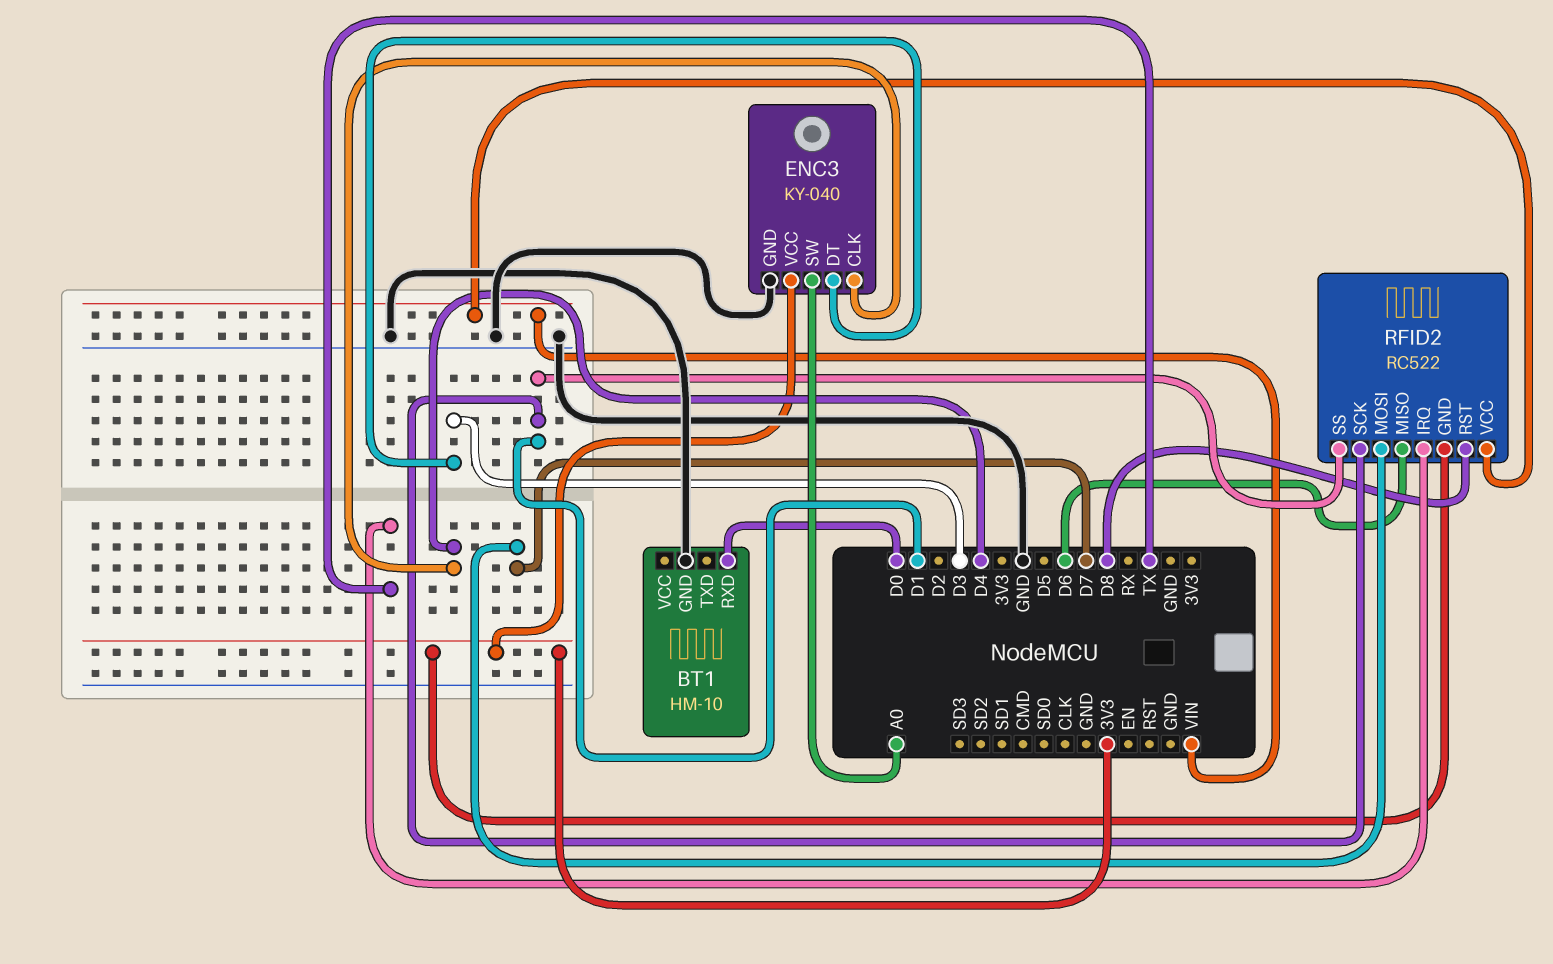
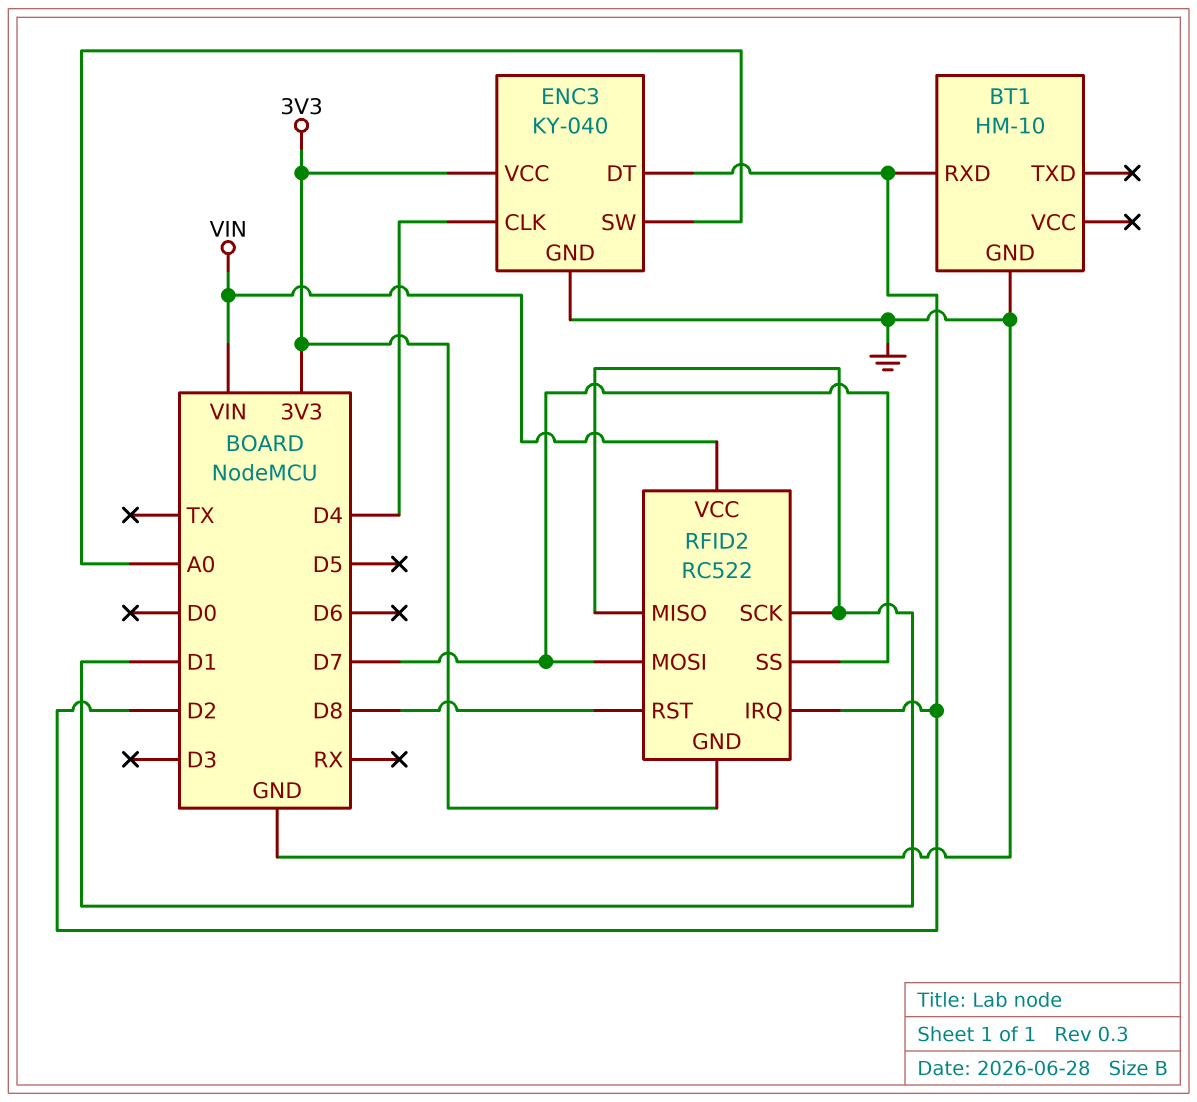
BT1 pin RXD: D0 -> D2
ENC3 pin DT: D3 -> D2
RFID2 pin IRQ: TX -> D2
RFID2 pin MISO: D6 -> D1
RFID2 pin SS: D1 -> D7

